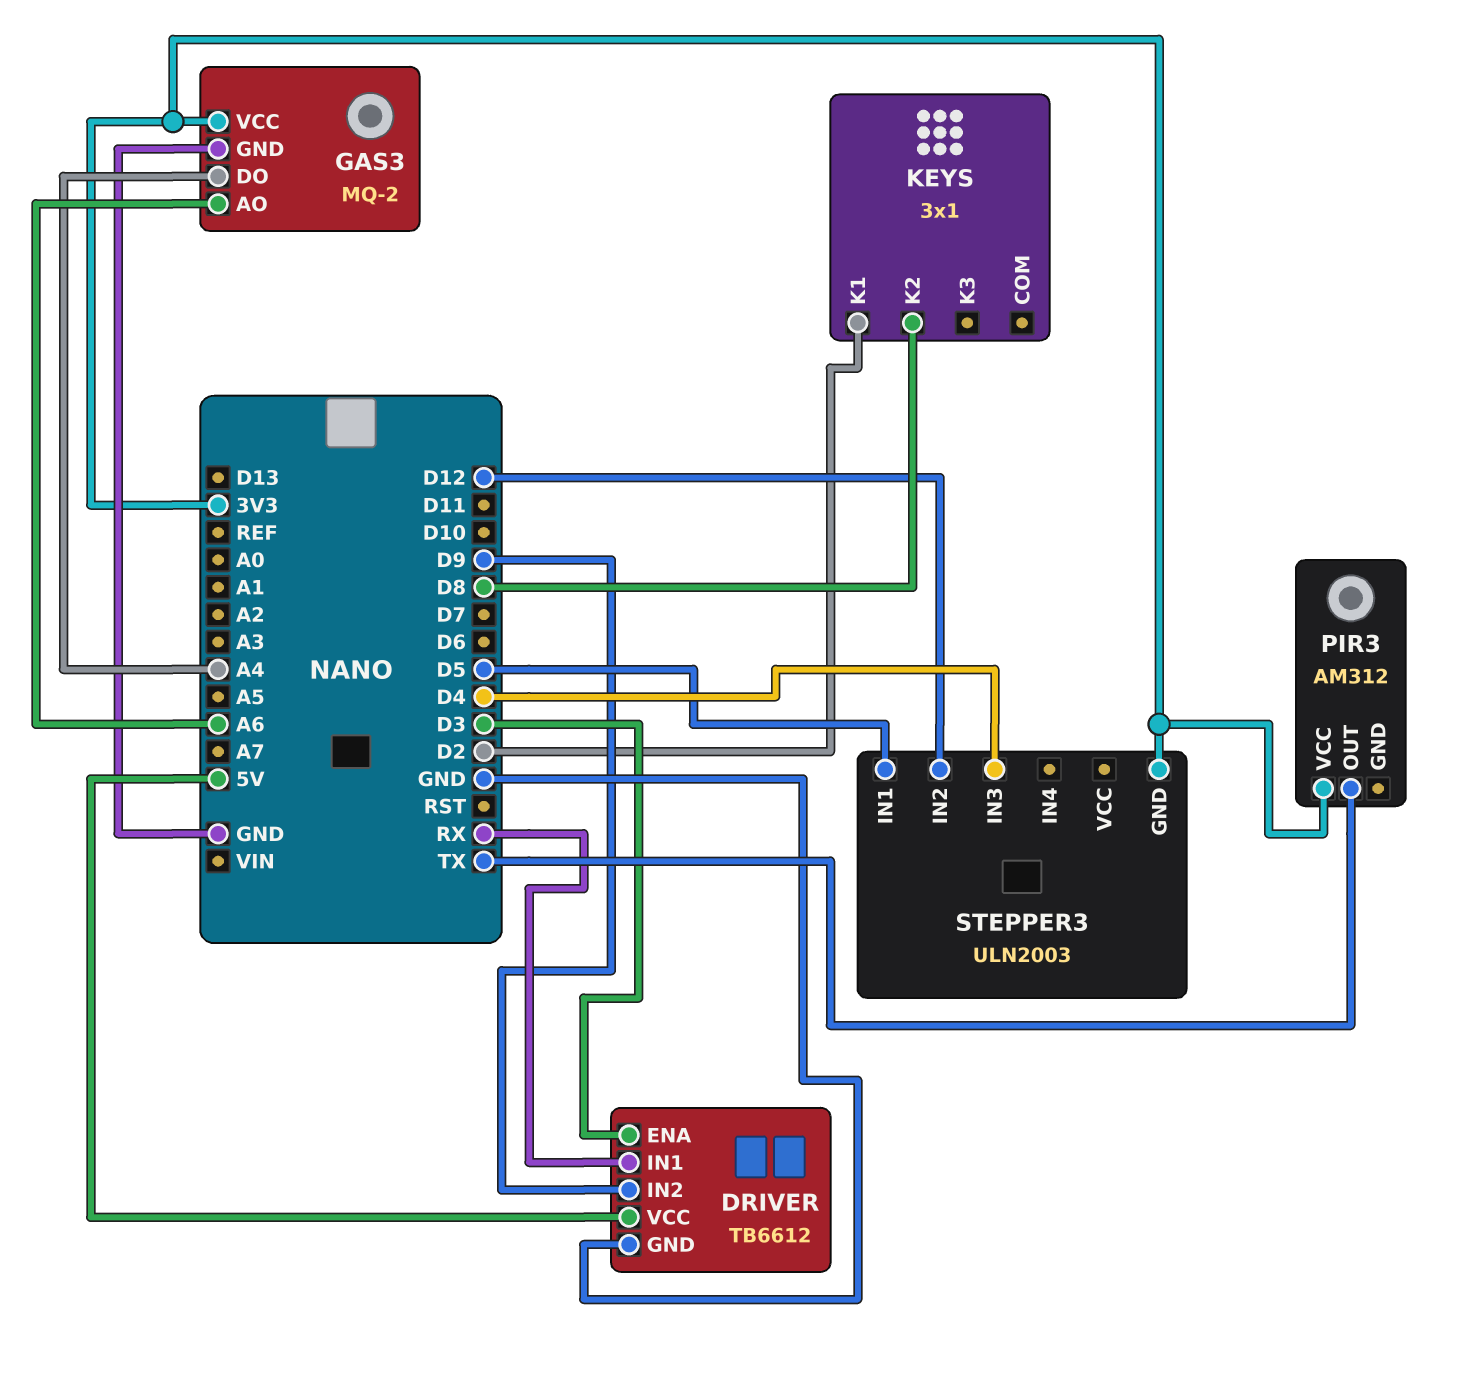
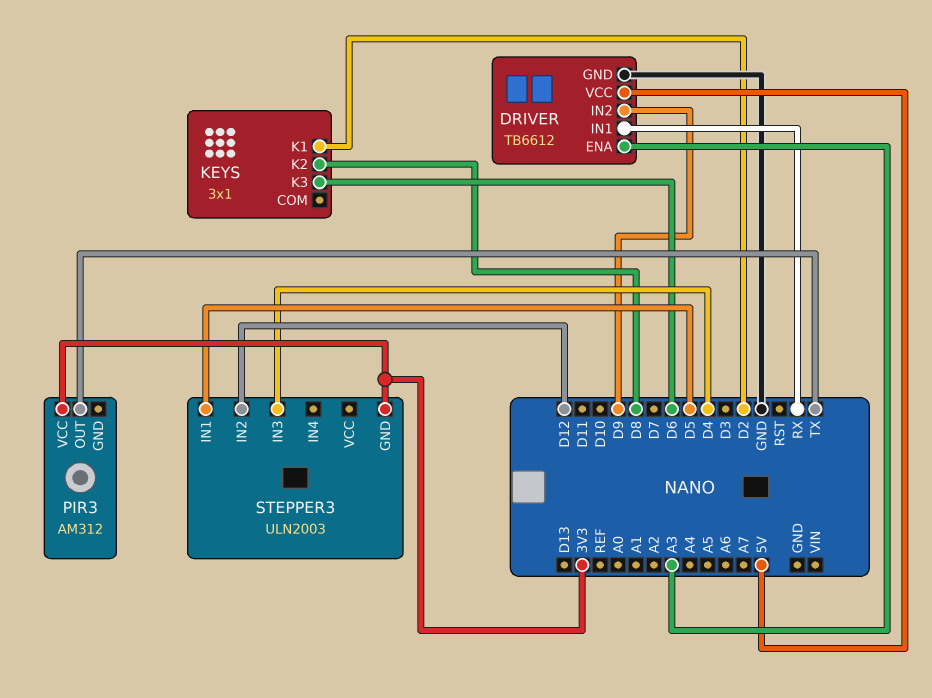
DRIVER pin ENA: D3 -> A3
GAS3: MQ-2 -> none
GAS3 pin AO: A6 -> none
GAS3 pin DO: A4 -> none
GAS3 pin GND: GND -> none
GAS3 pin VCC: 3V3 -> none
KEYS pin K3: none -> D6

